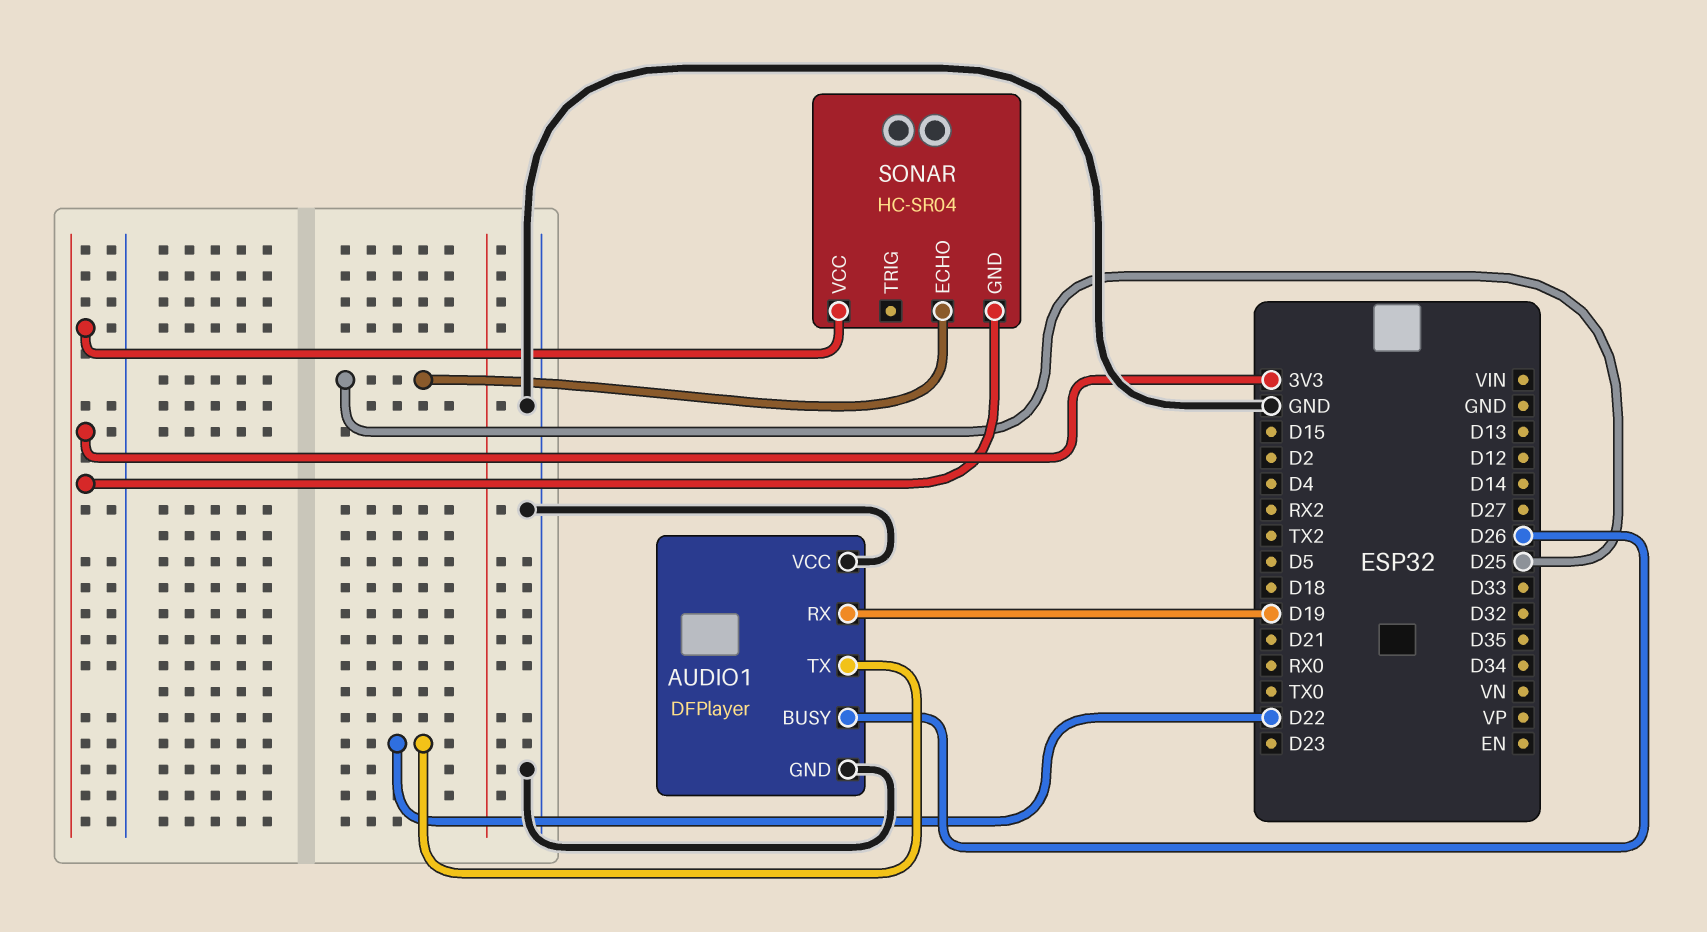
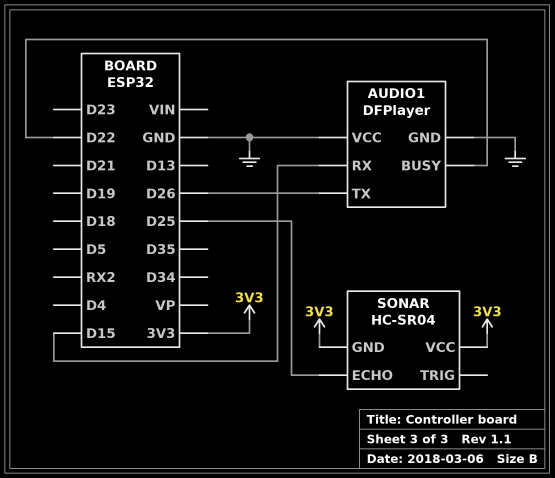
AUDIO1 pin BUSY: D26 -> D22
AUDIO1 pin RX: D19 -> D15
AUDIO1 pin TX: D22 -> D26

